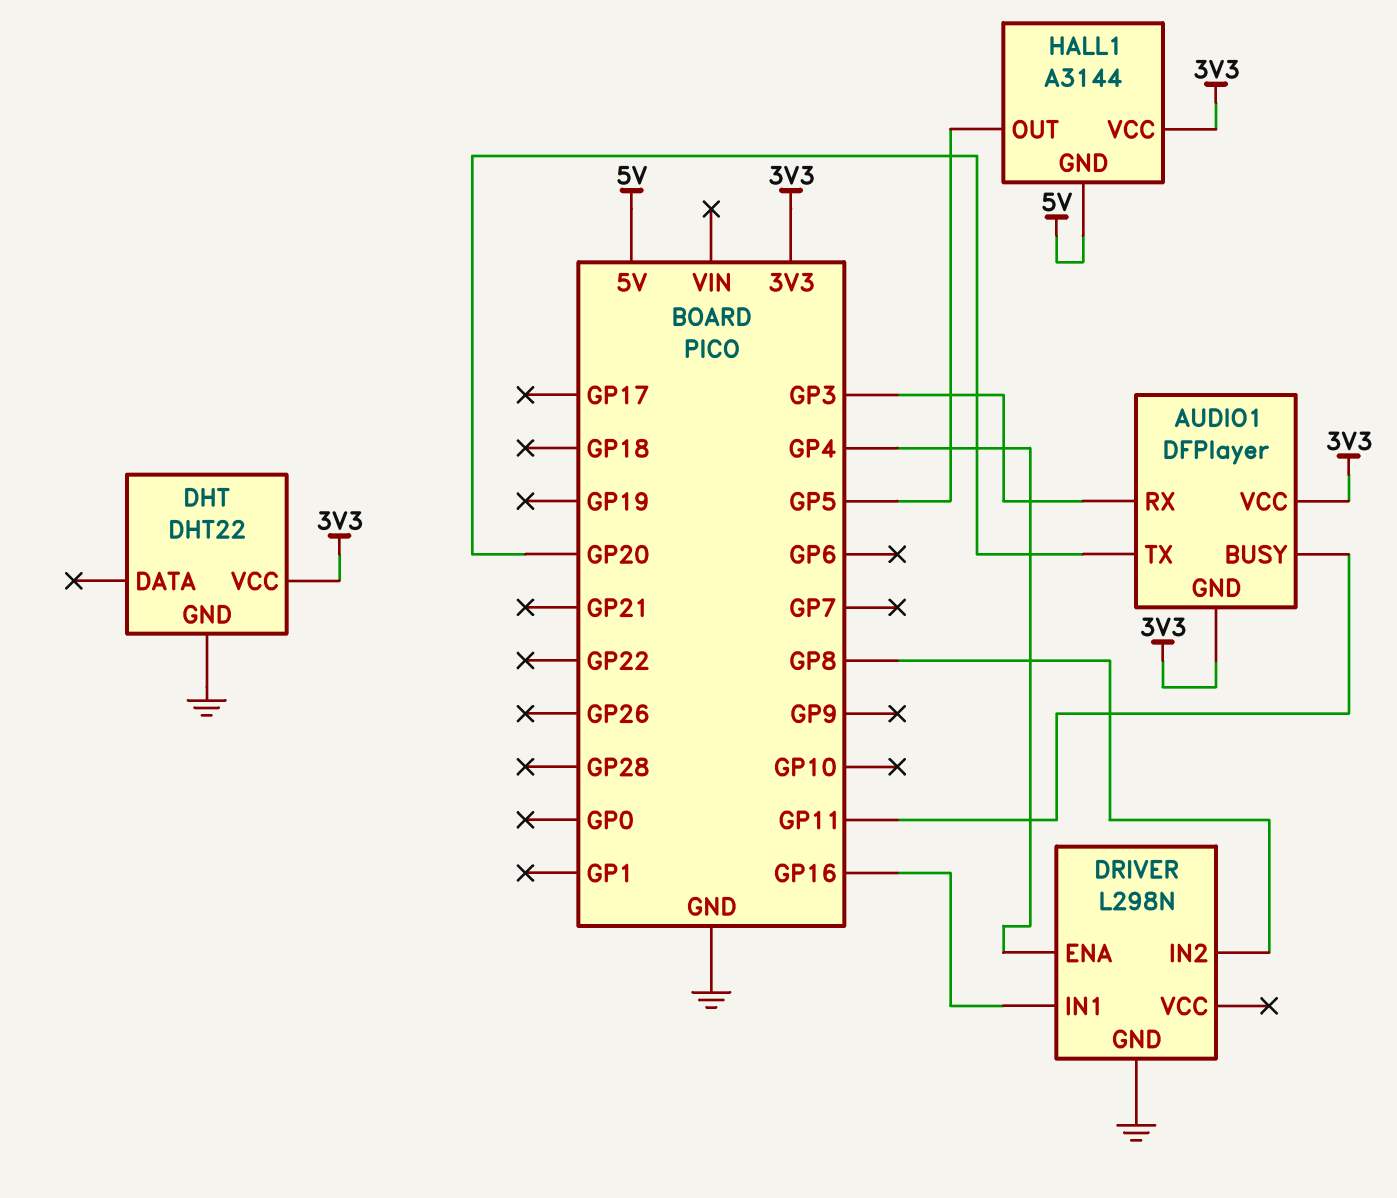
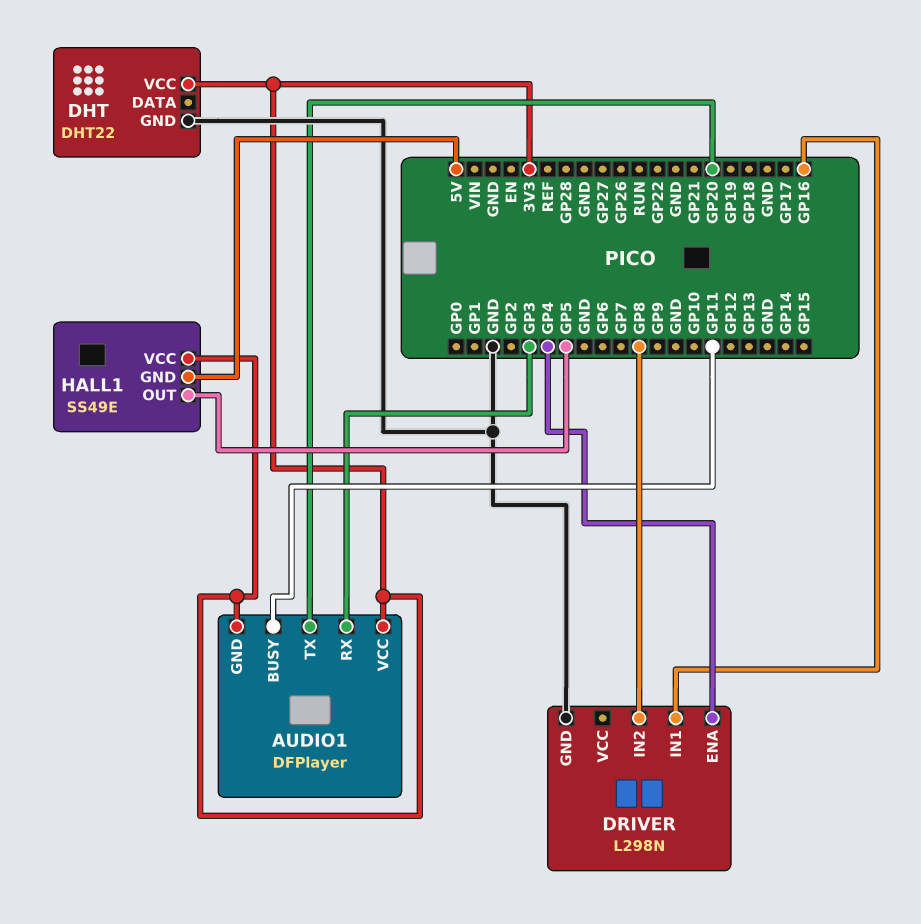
HALL1: A3144 -> SS49E

